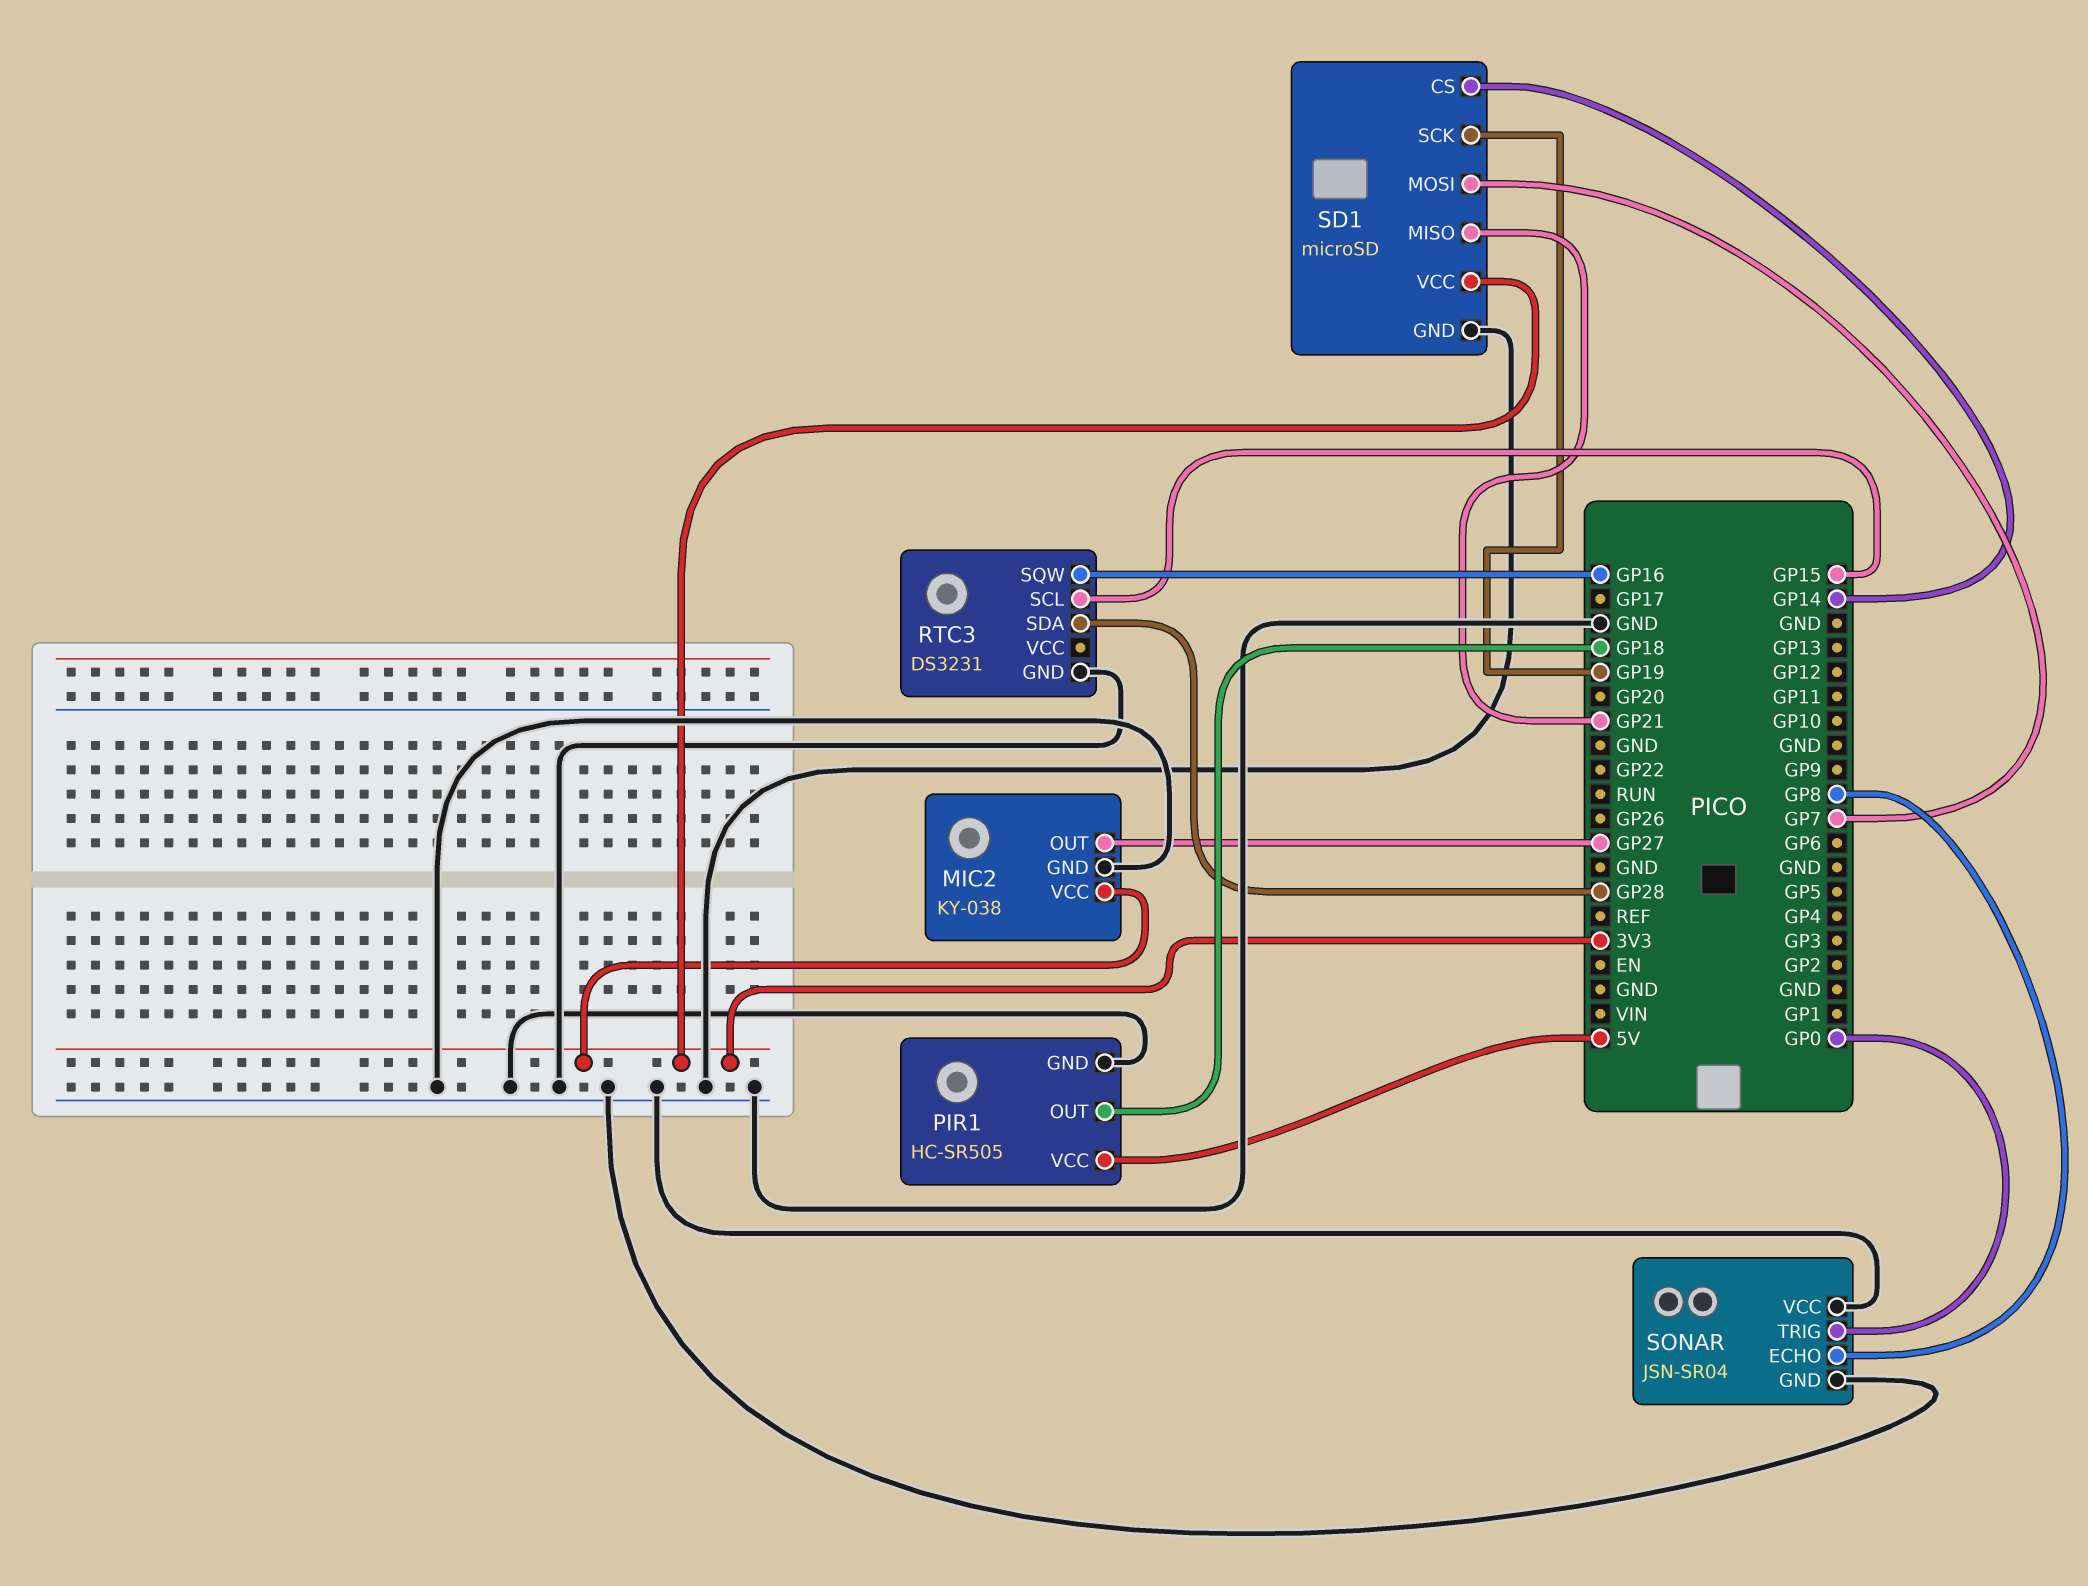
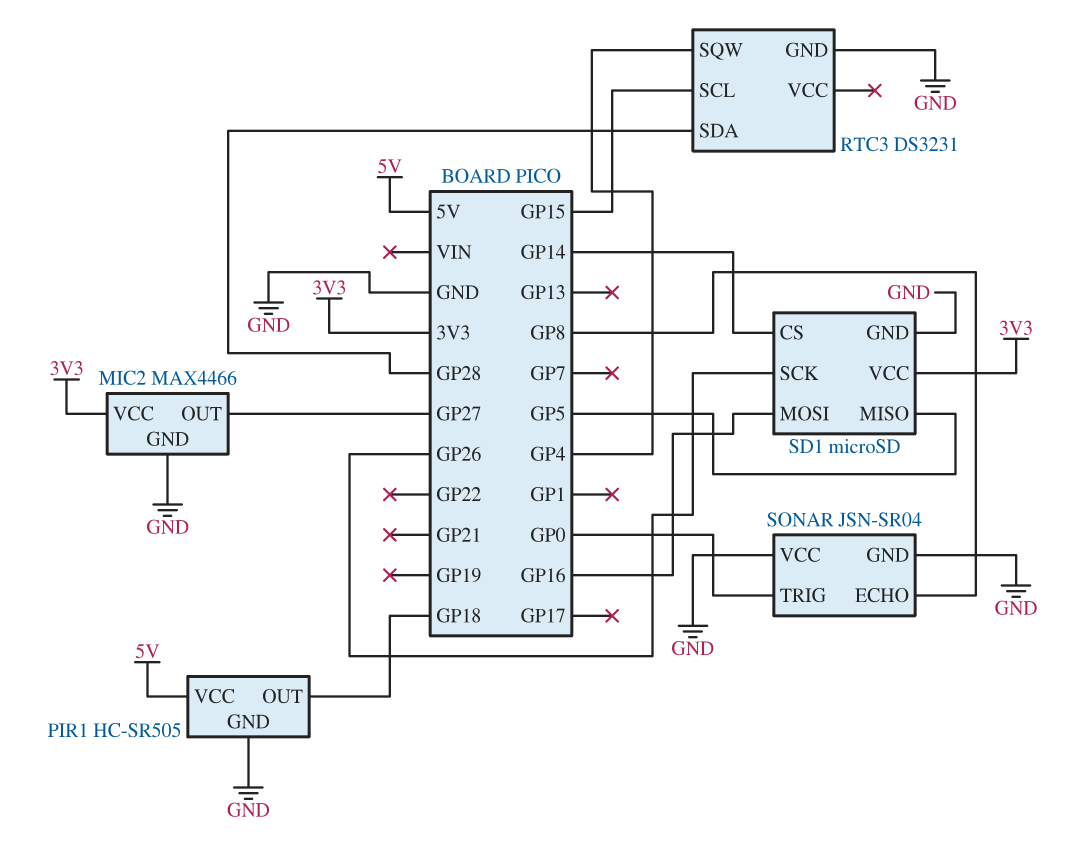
MIC2: KY-038 -> MAX4466
RTC3 pin SQW: GP16 -> GP4
SD1 pin MISO: GP21 -> GP5
SD1 pin MOSI: GP7 -> GP16
SD1 pin SCK: GP19 -> GP26

